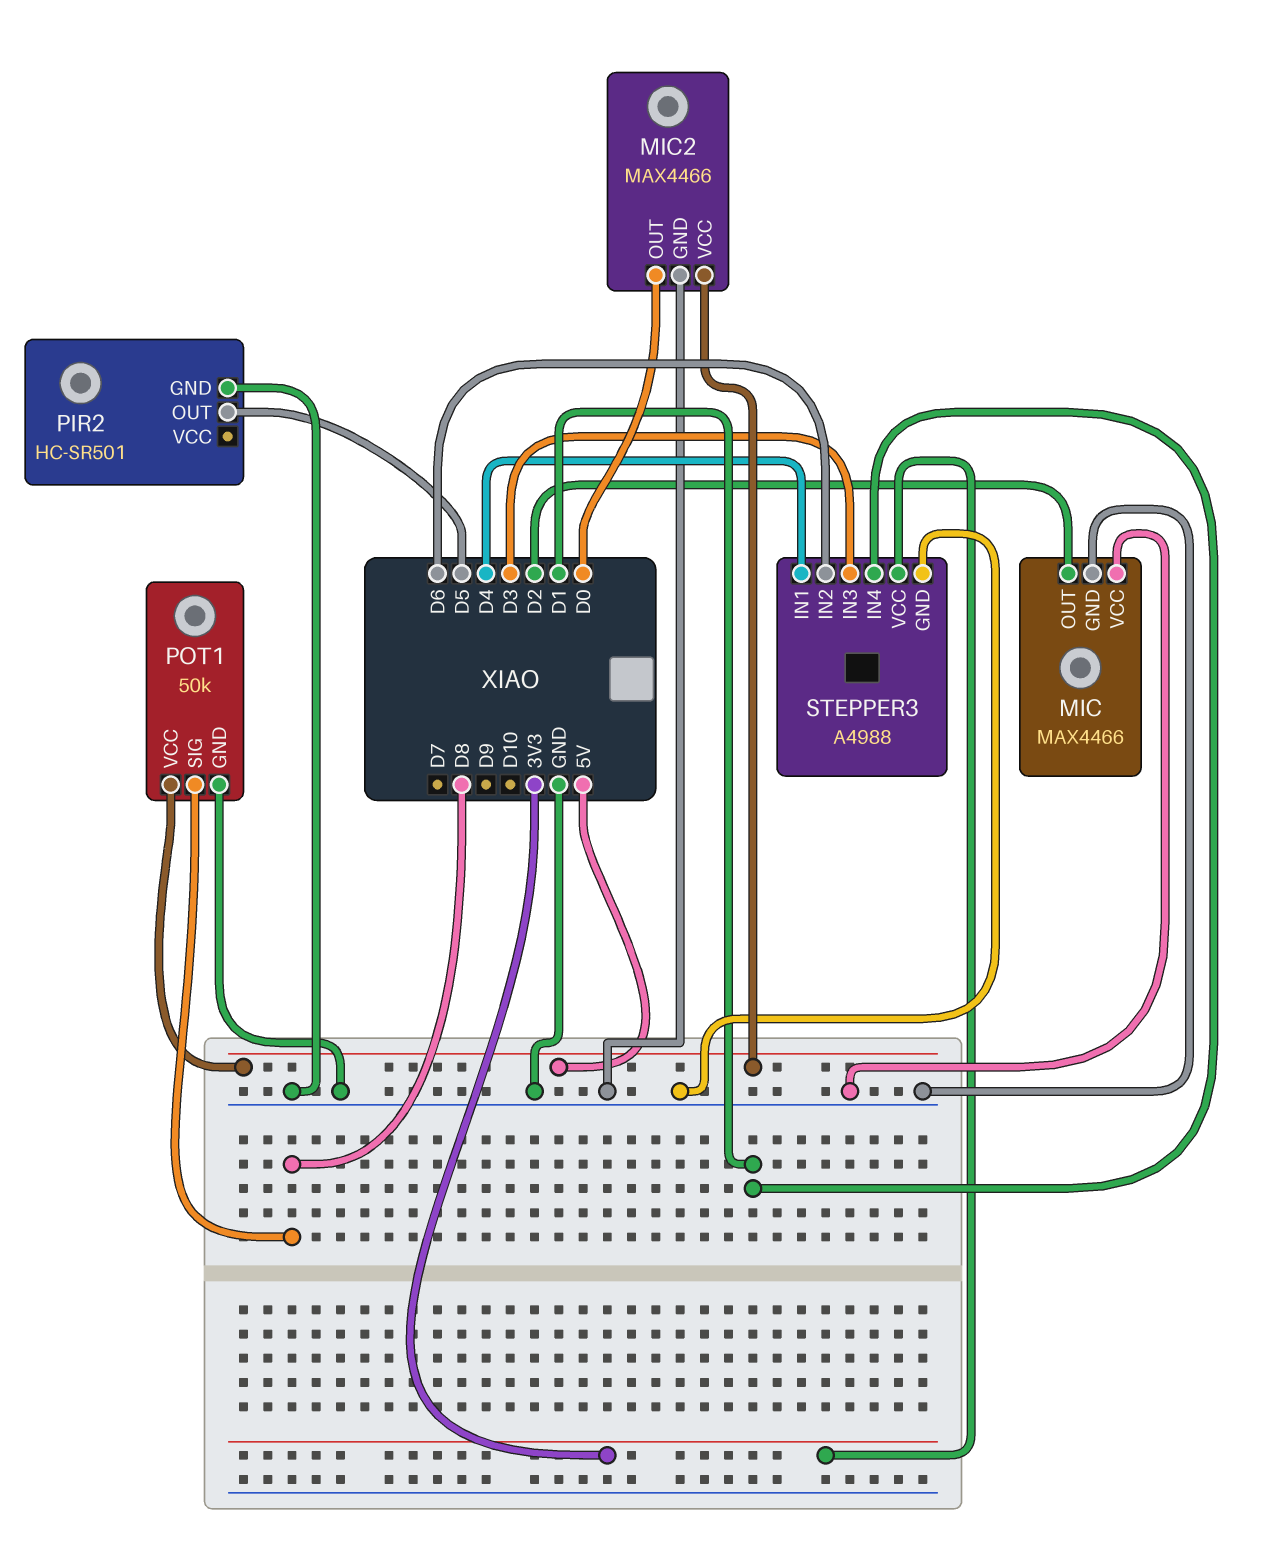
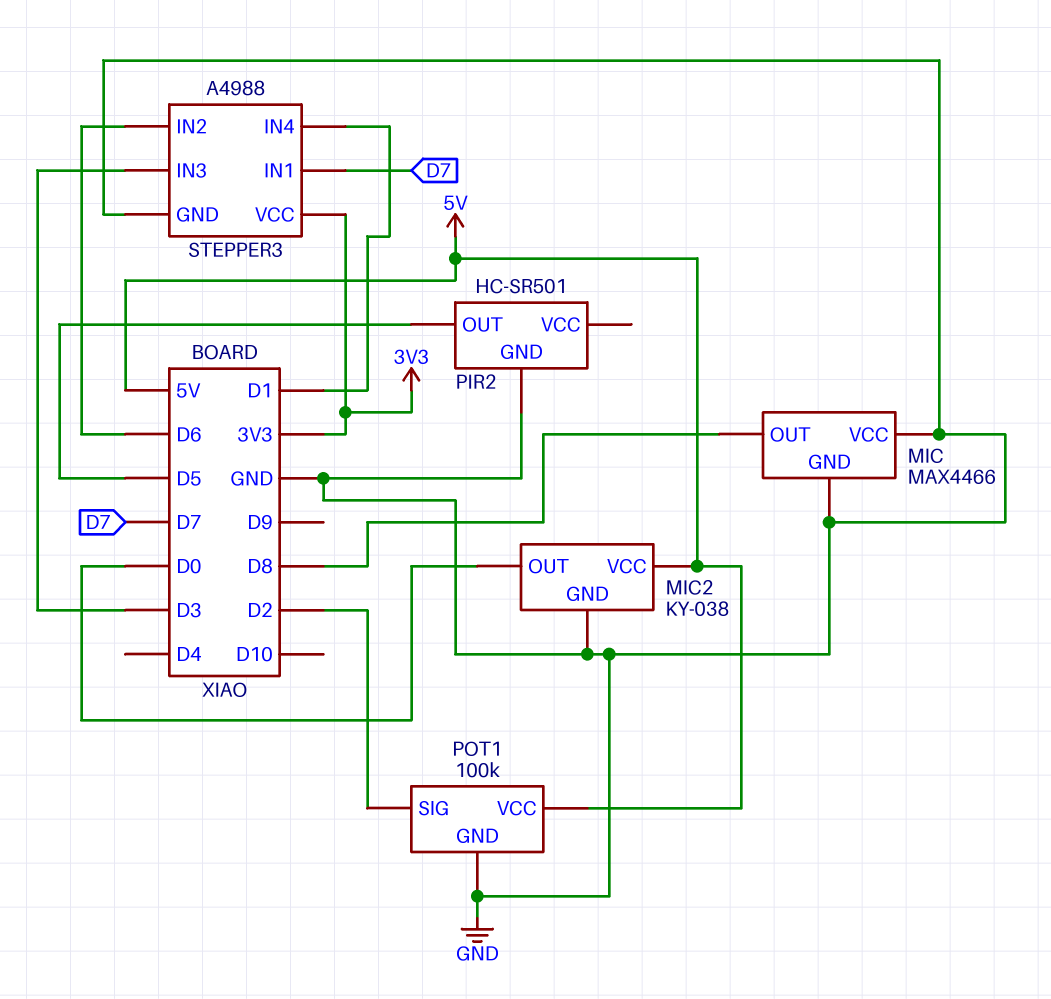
MIC pin OUT: D2 -> D8
MIC2: MAX4466 -> KY-038
POT1: 50k -> 100k
POT1 pin SIG: D8 -> D2
STEPPER3 pin IN1: D4 -> D7

